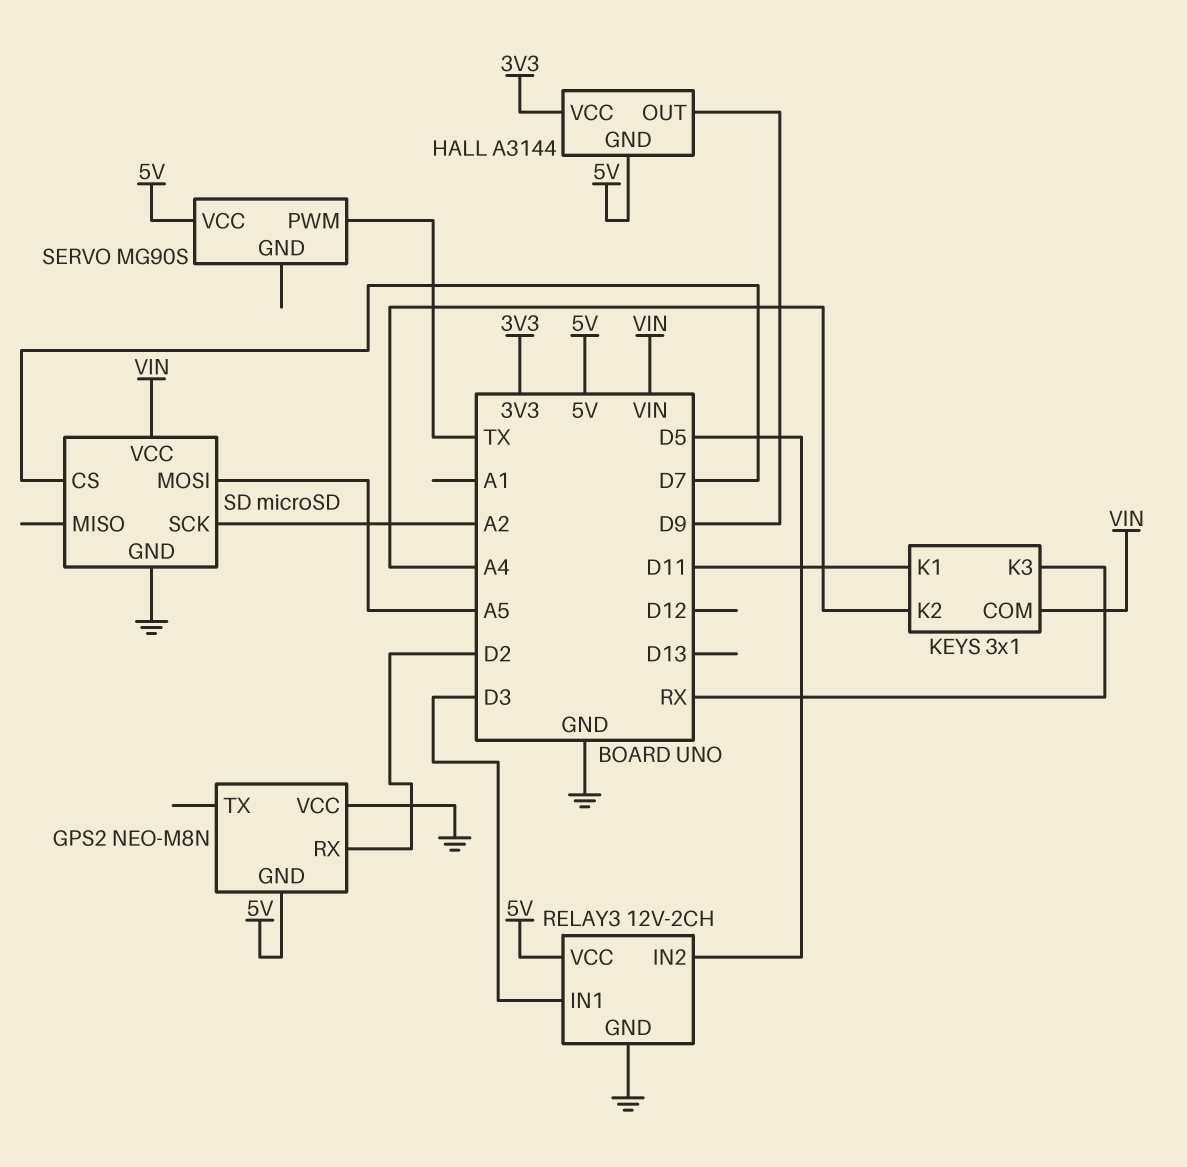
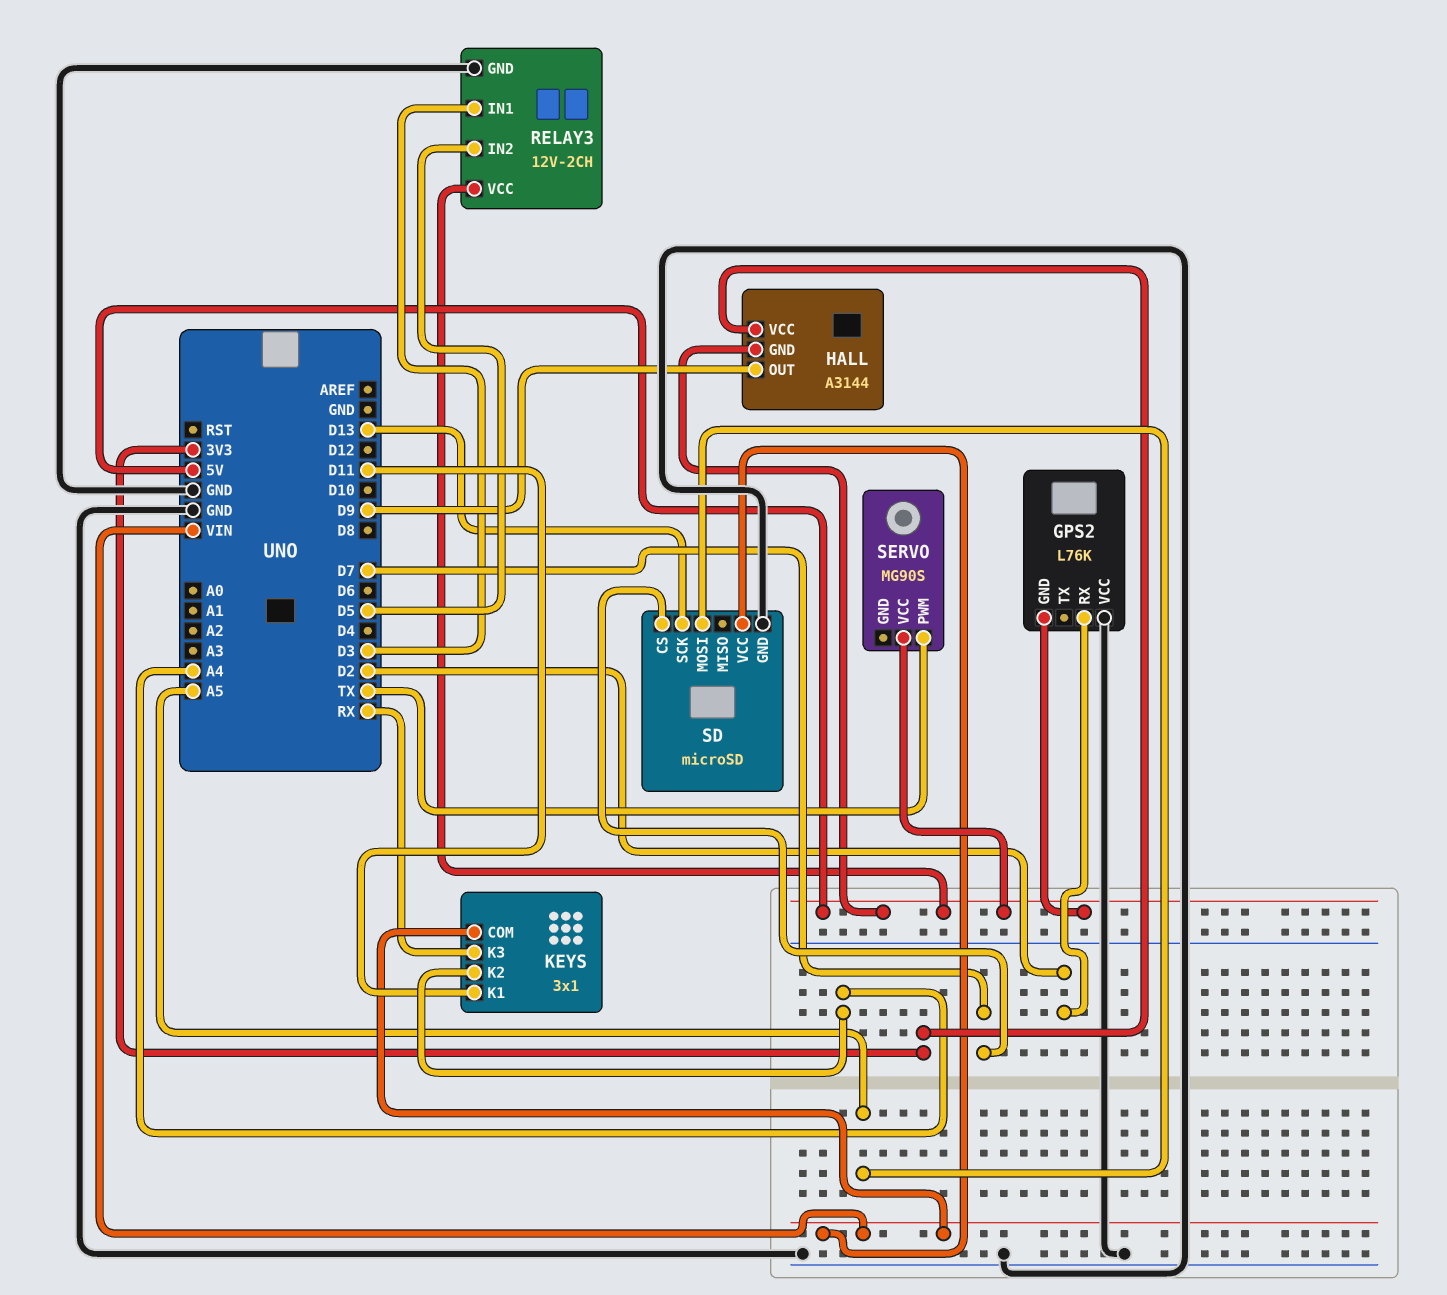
GPS2: NEO-M8N -> L76K
SD pin SCK: A2 -> D13

